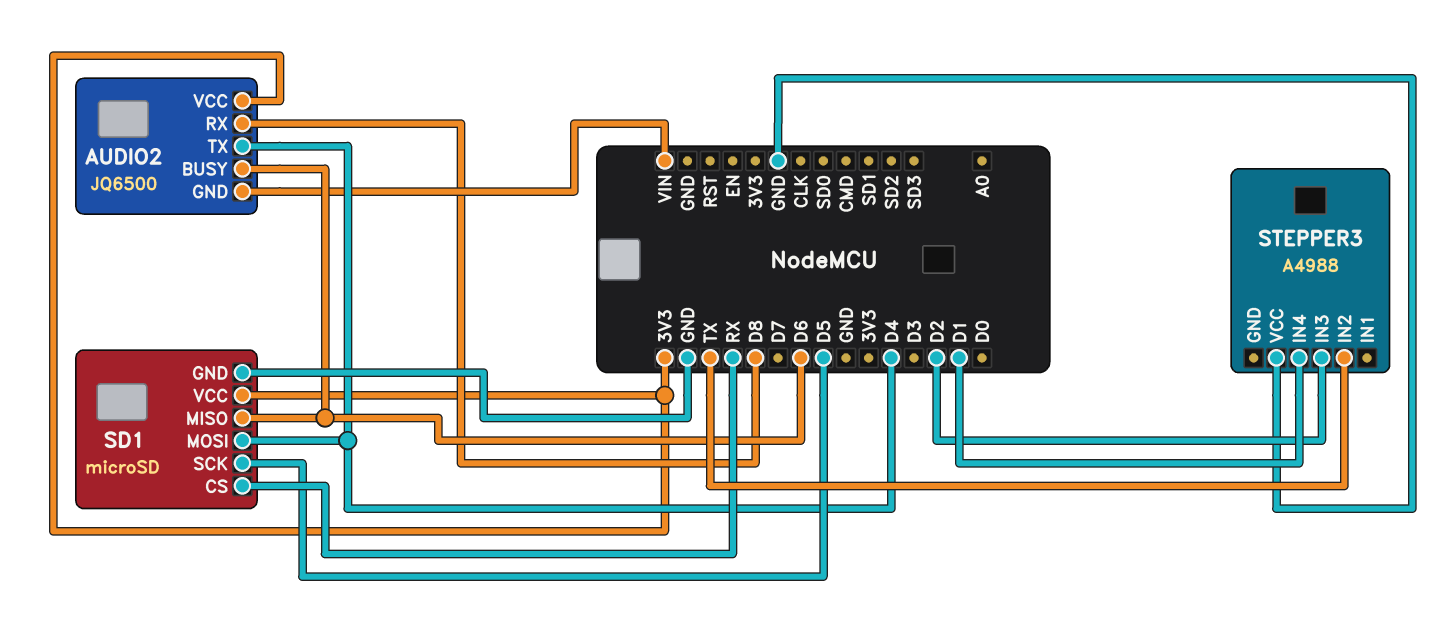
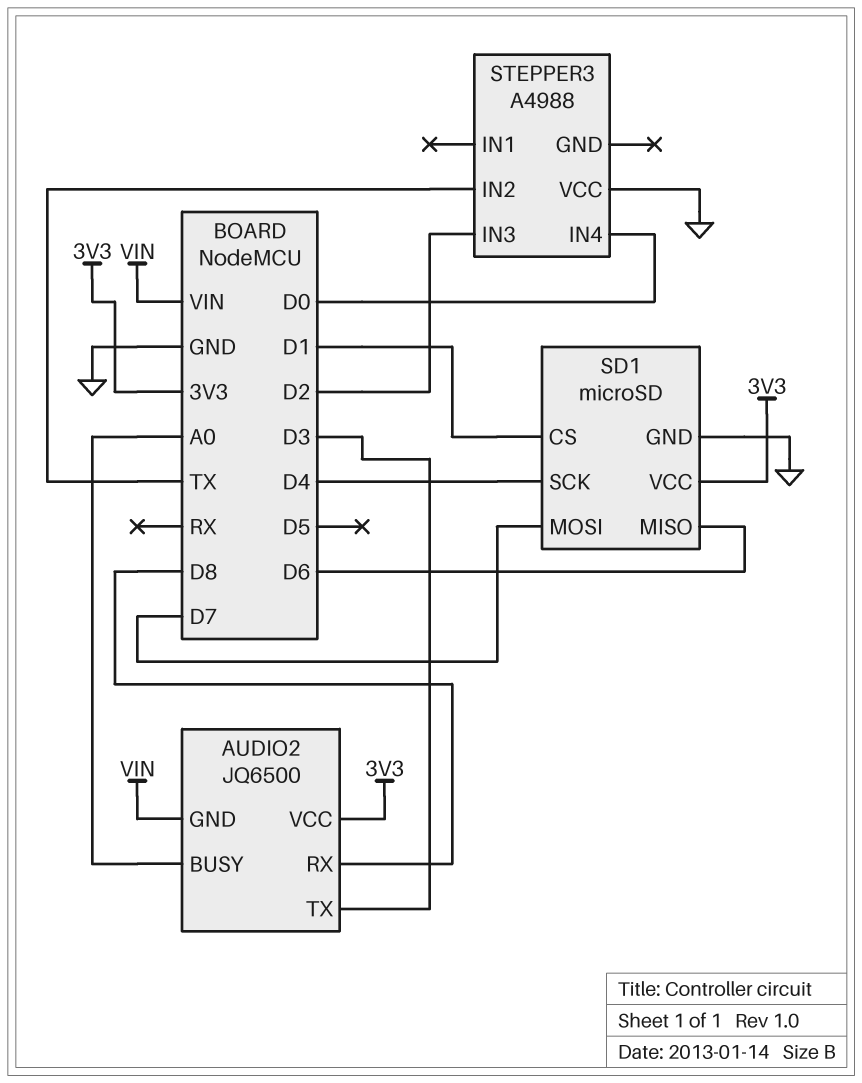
AUDIO2 pin BUSY: D6 -> A0
AUDIO2 pin TX: D4 -> D3
SD1 pin CS: RX -> D1
SD1 pin MOSI: D4 -> D7
SD1 pin SCK: D5 -> D4
STEPPER3 pin IN4: D1 -> D0

